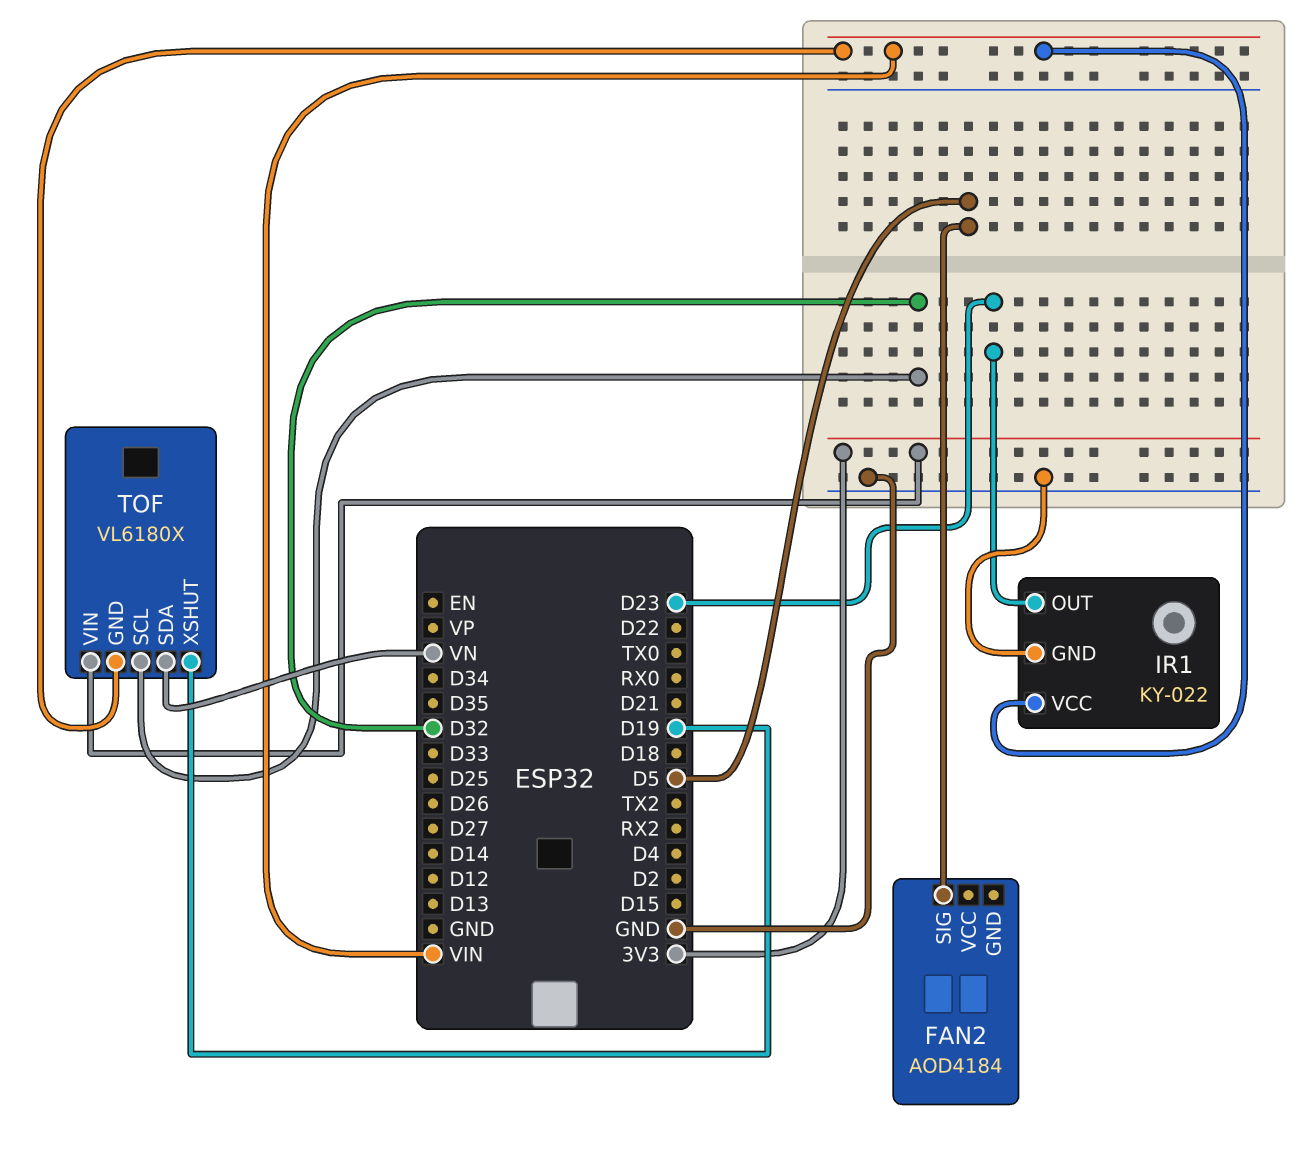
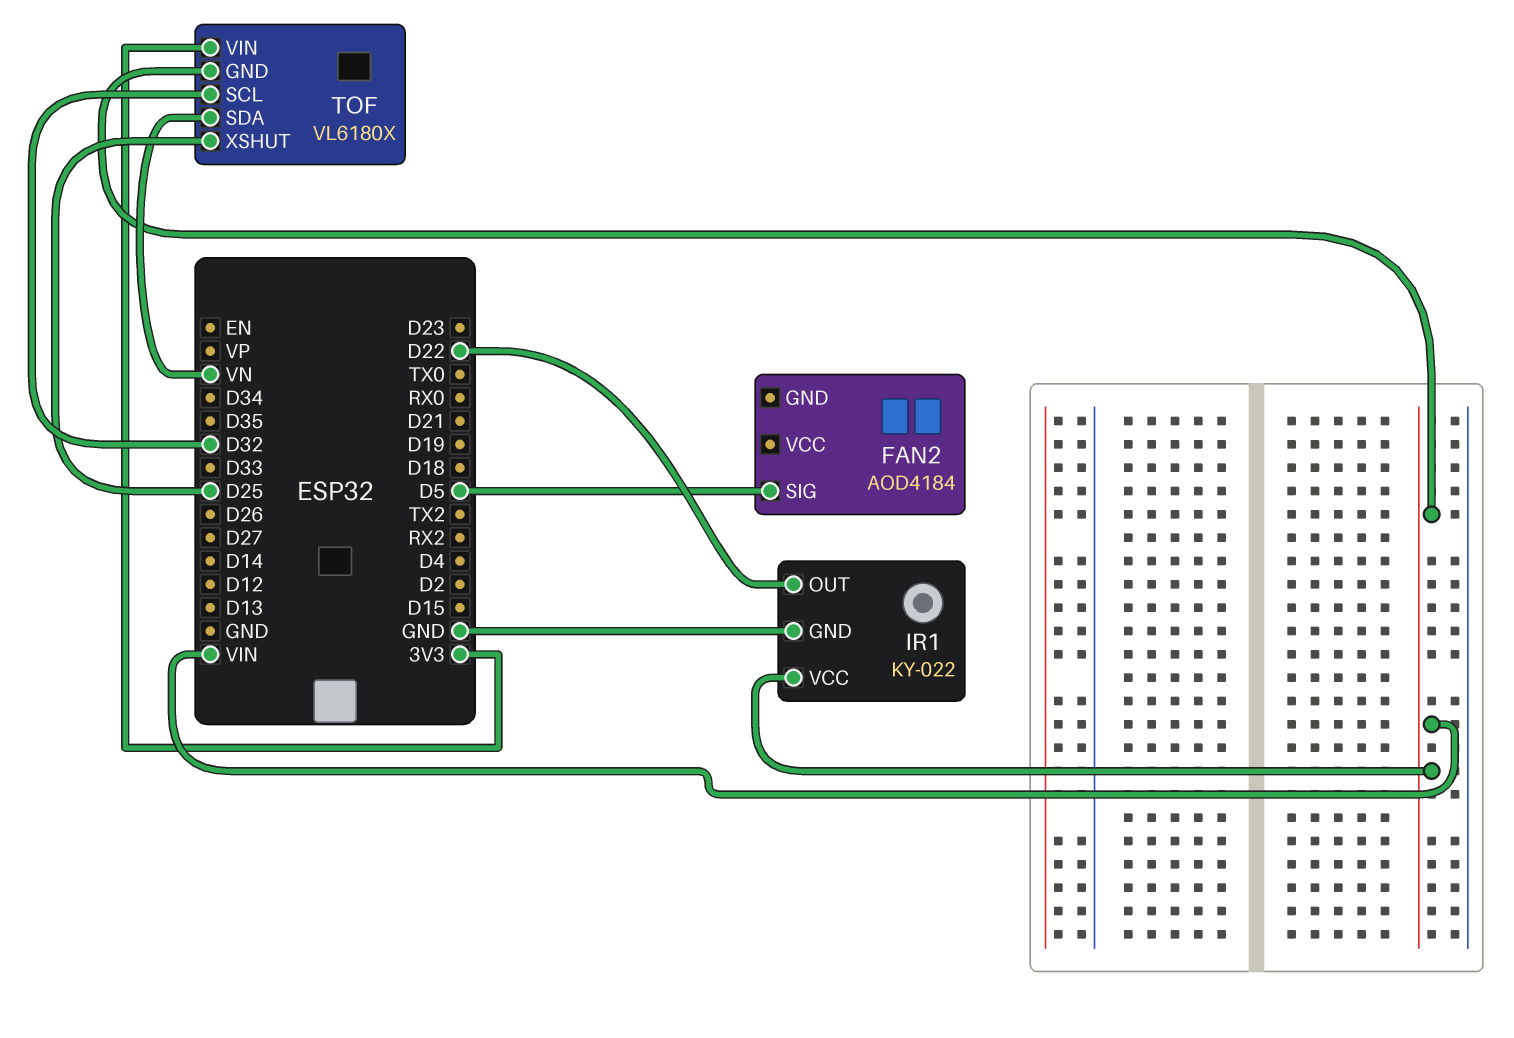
IR1 pin OUT: D23 -> D22
TOF pin XSHUT: D19 -> D25

